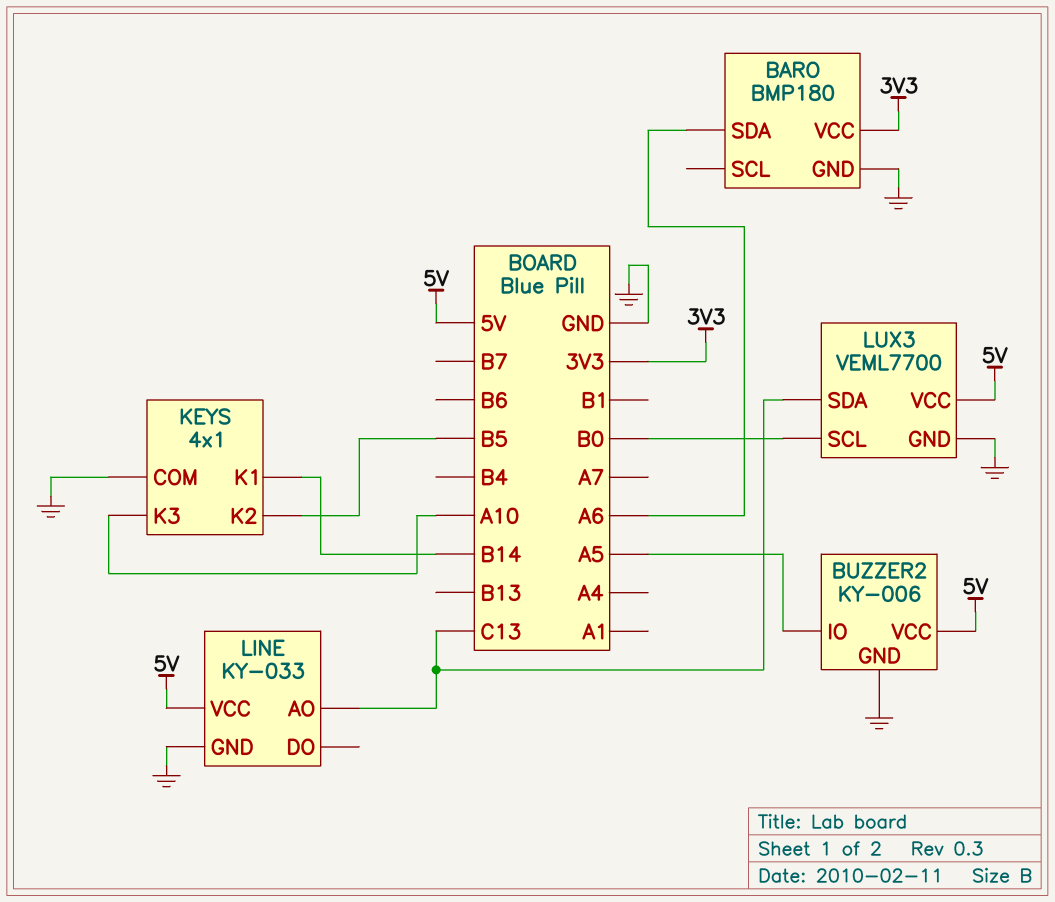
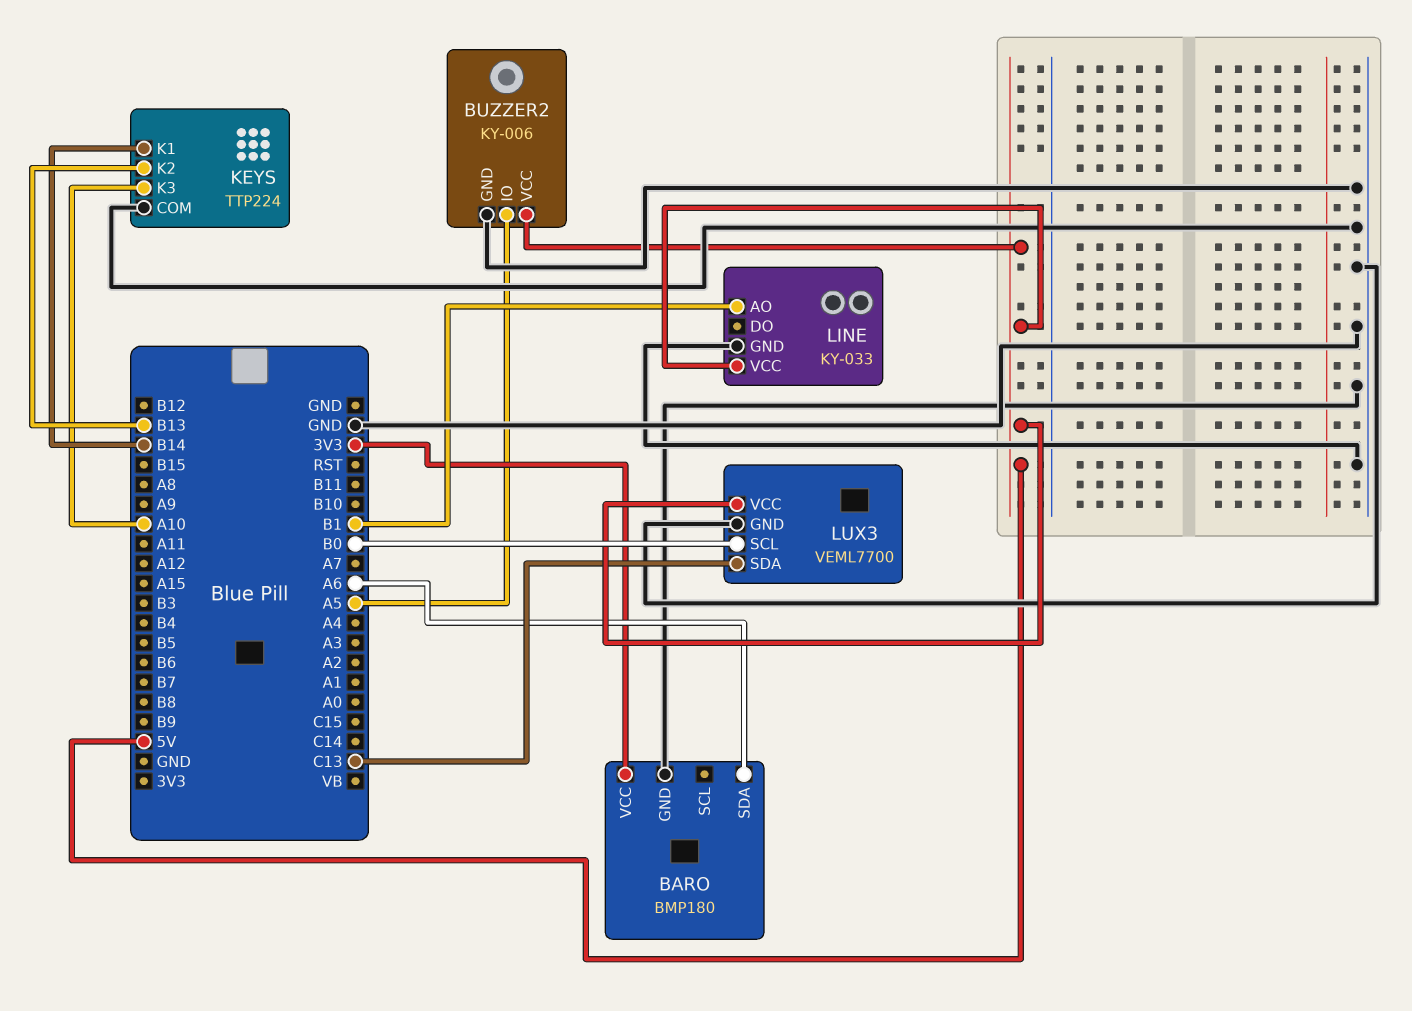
KEYS: 4x1 -> TTP224
KEYS pin K2: B5 -> B13
LINE pin AO: C13 -> B1

